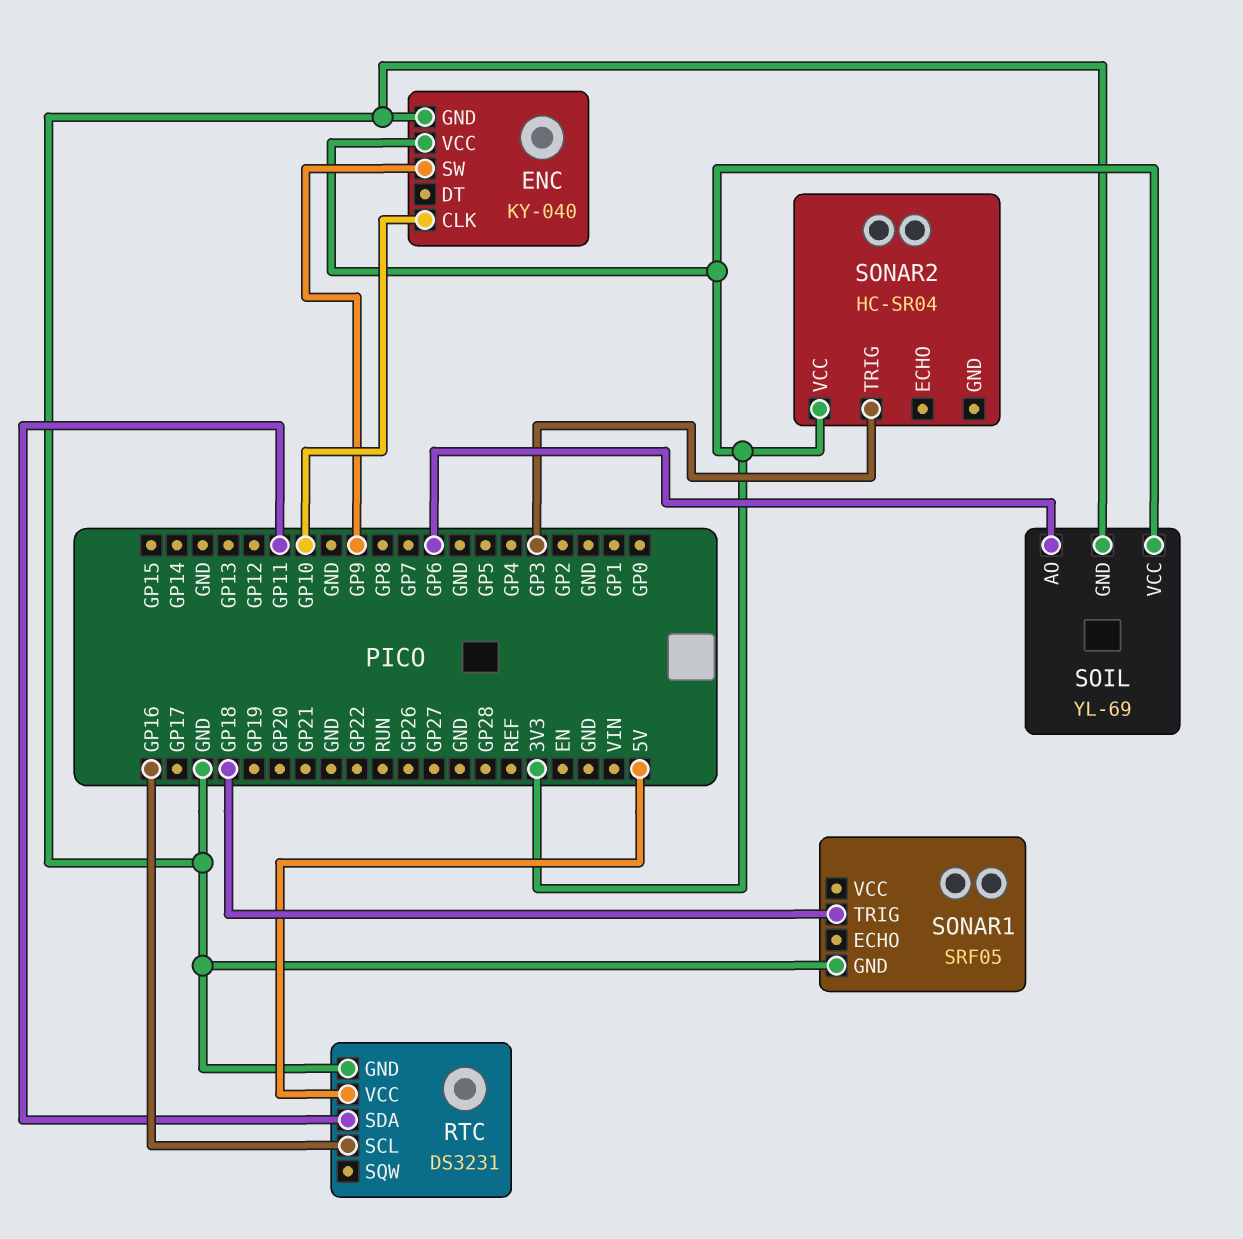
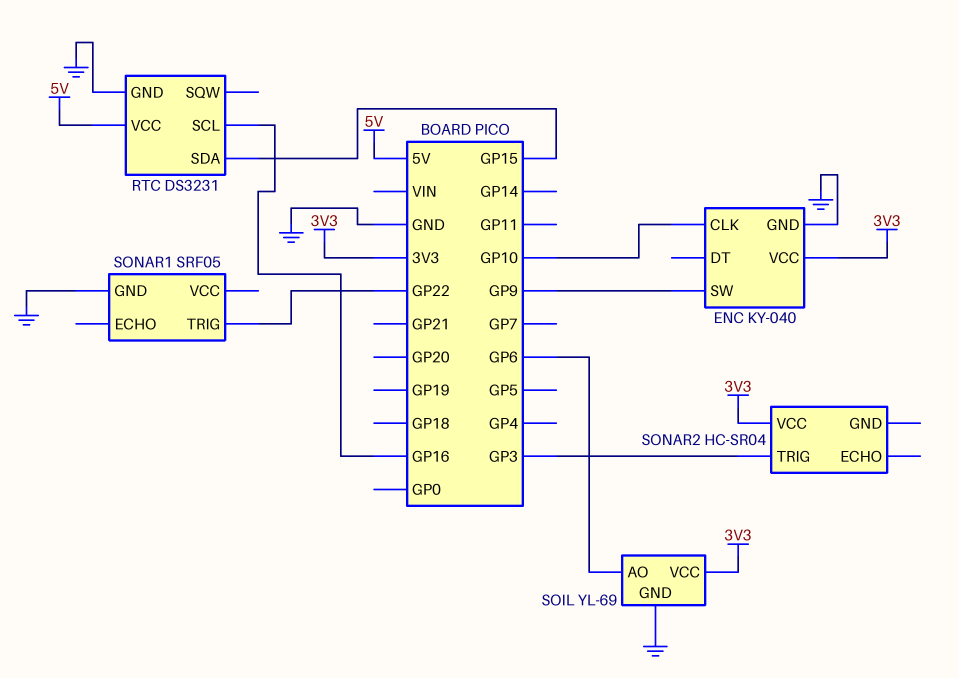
RTC pin SDA: GP11 -> GP15
SONAR1 pin TRIG: GP18 -> GP22

